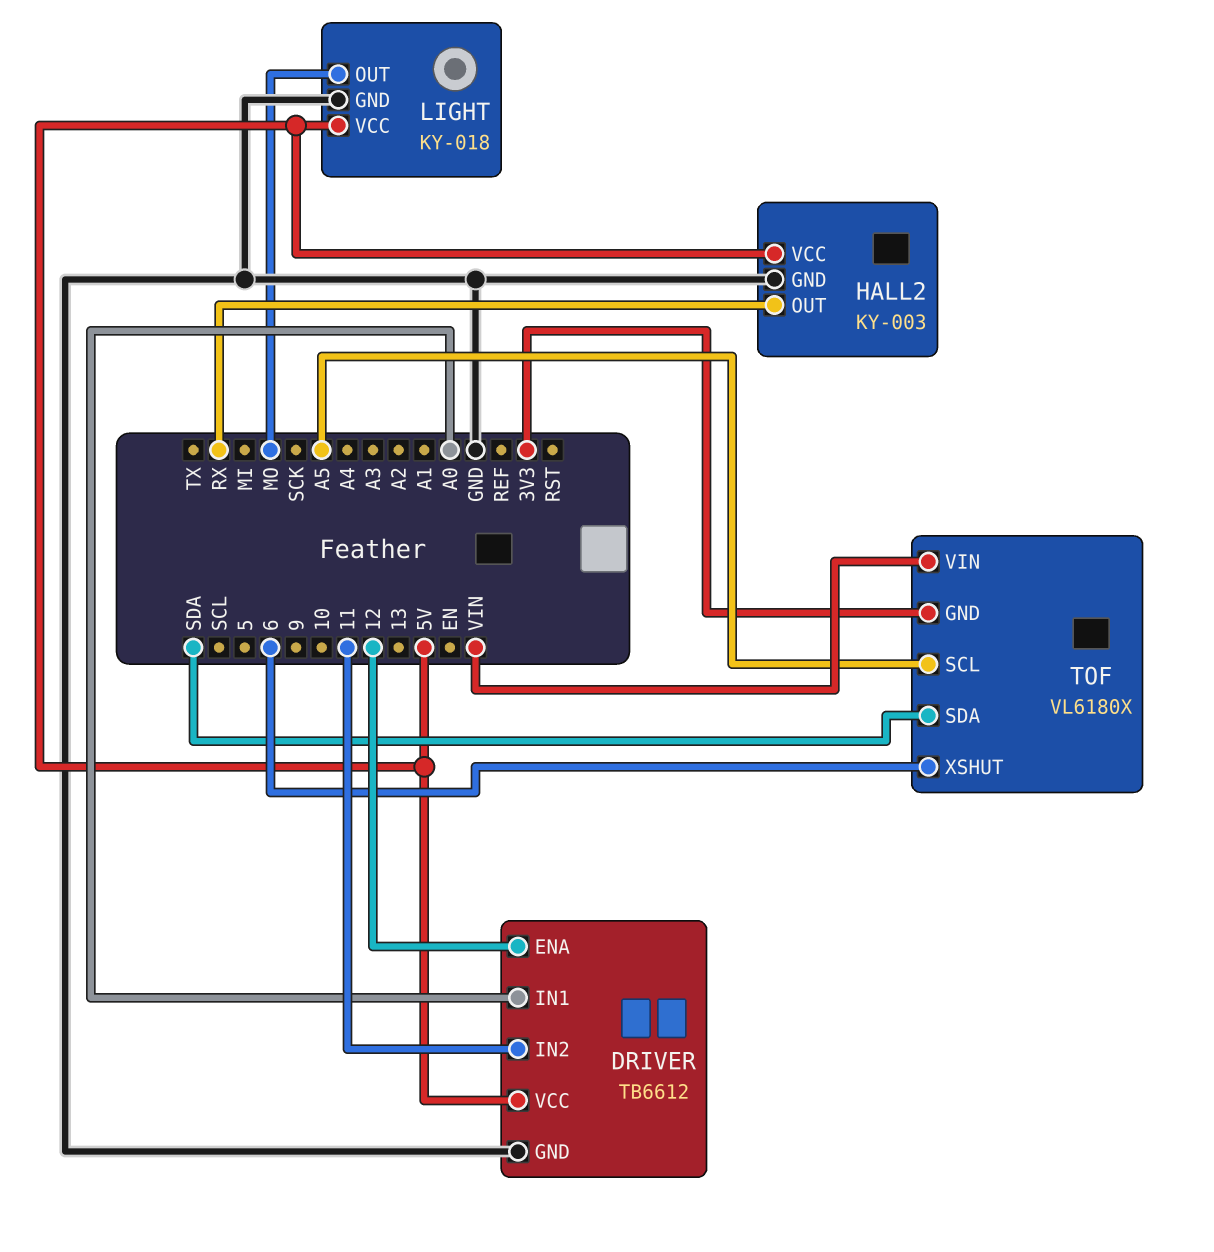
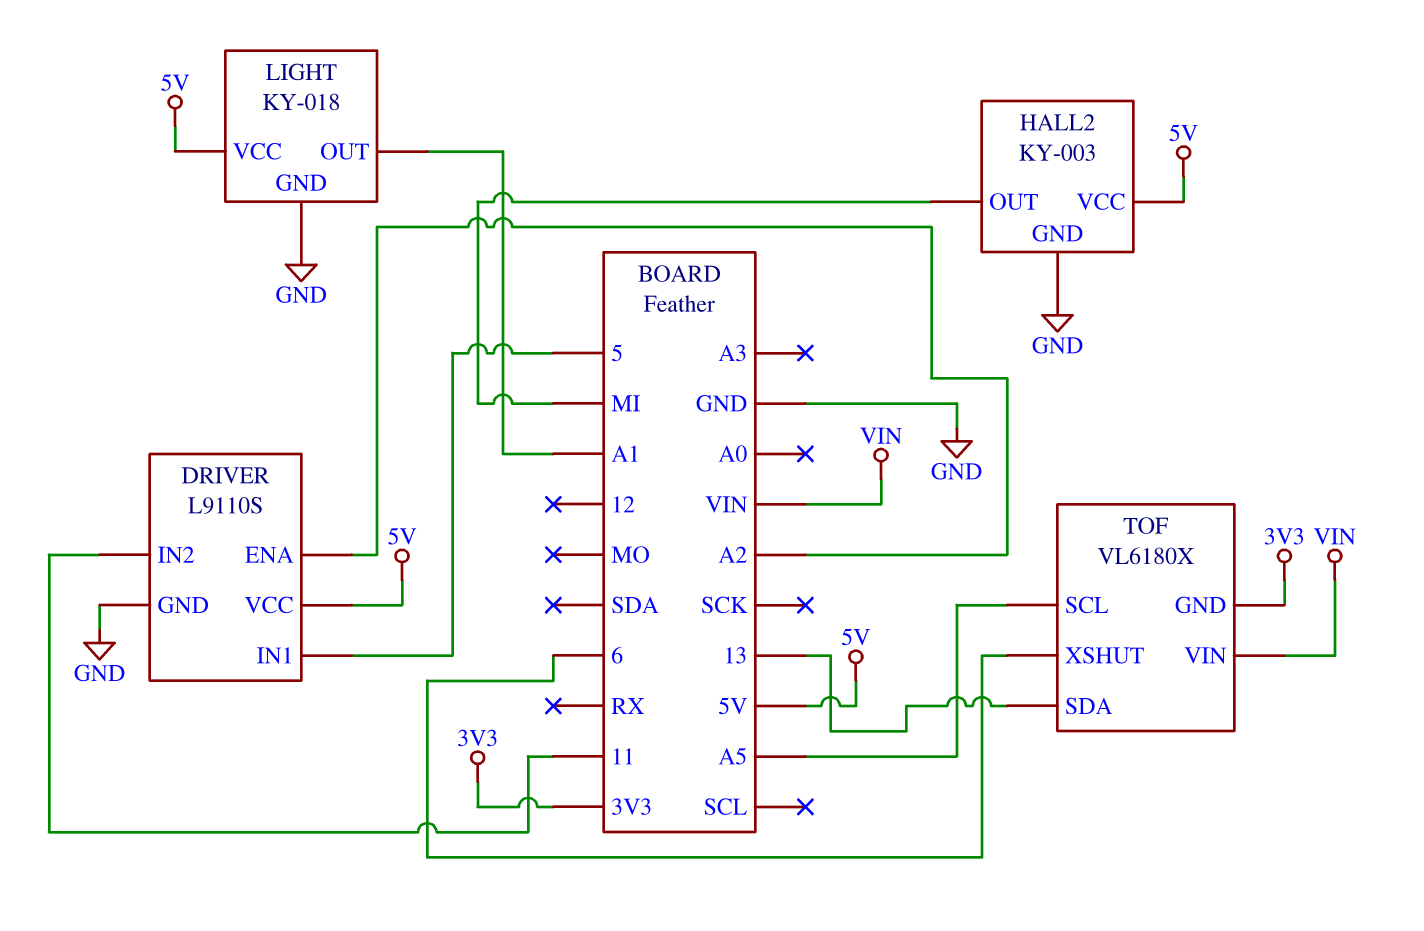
DRIVER: TB6612 -> L9110S
DRIVER pin ENA: 12 -> A2
DRIVER pin IN1: A0 -> 5
HALL2 pin OUT: RX -> MI
LIGHT pin OUT: MO -> A1
TOF pin SDA: SDA -> 13

